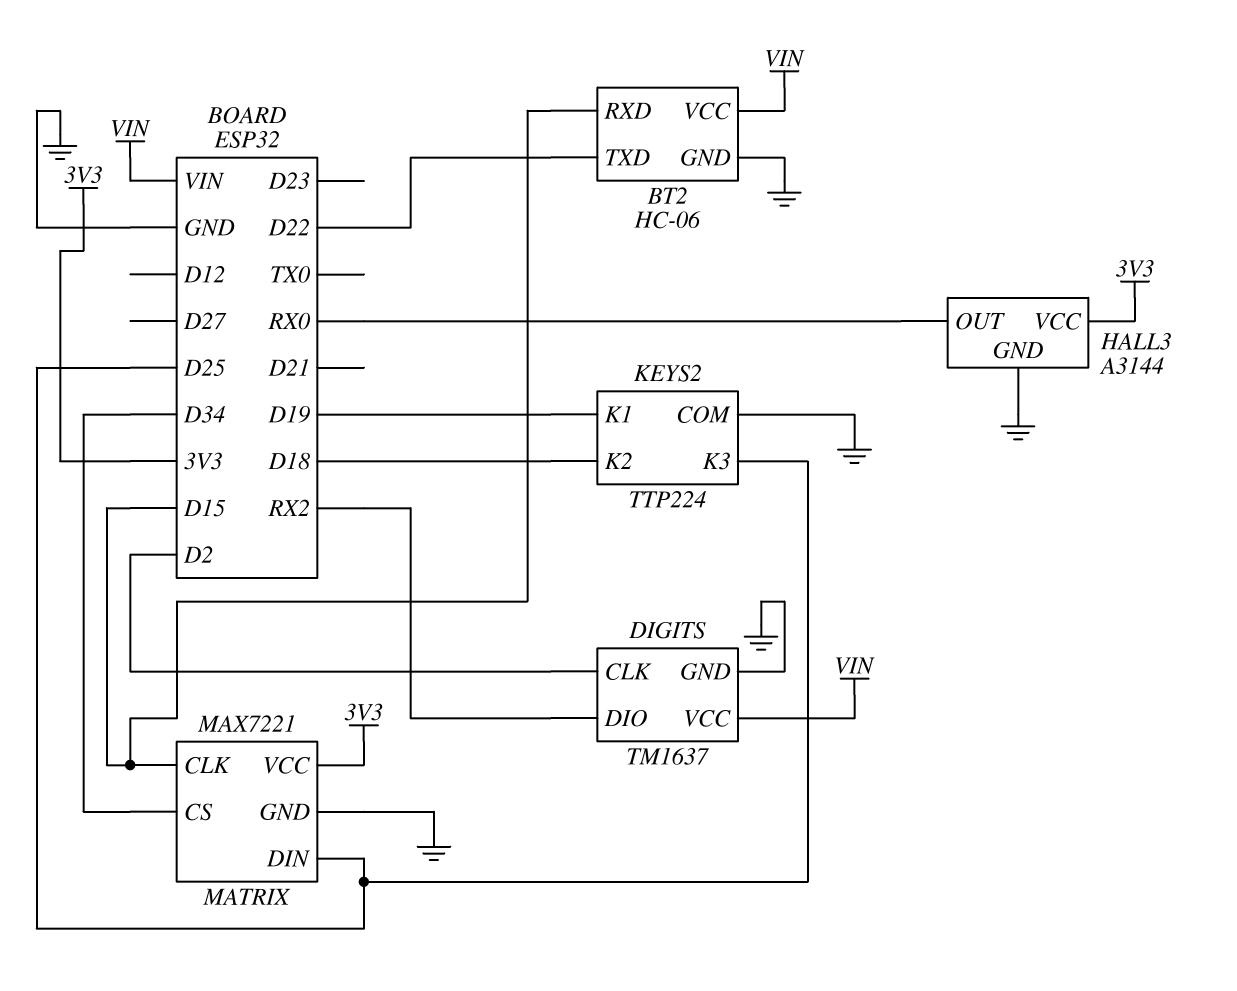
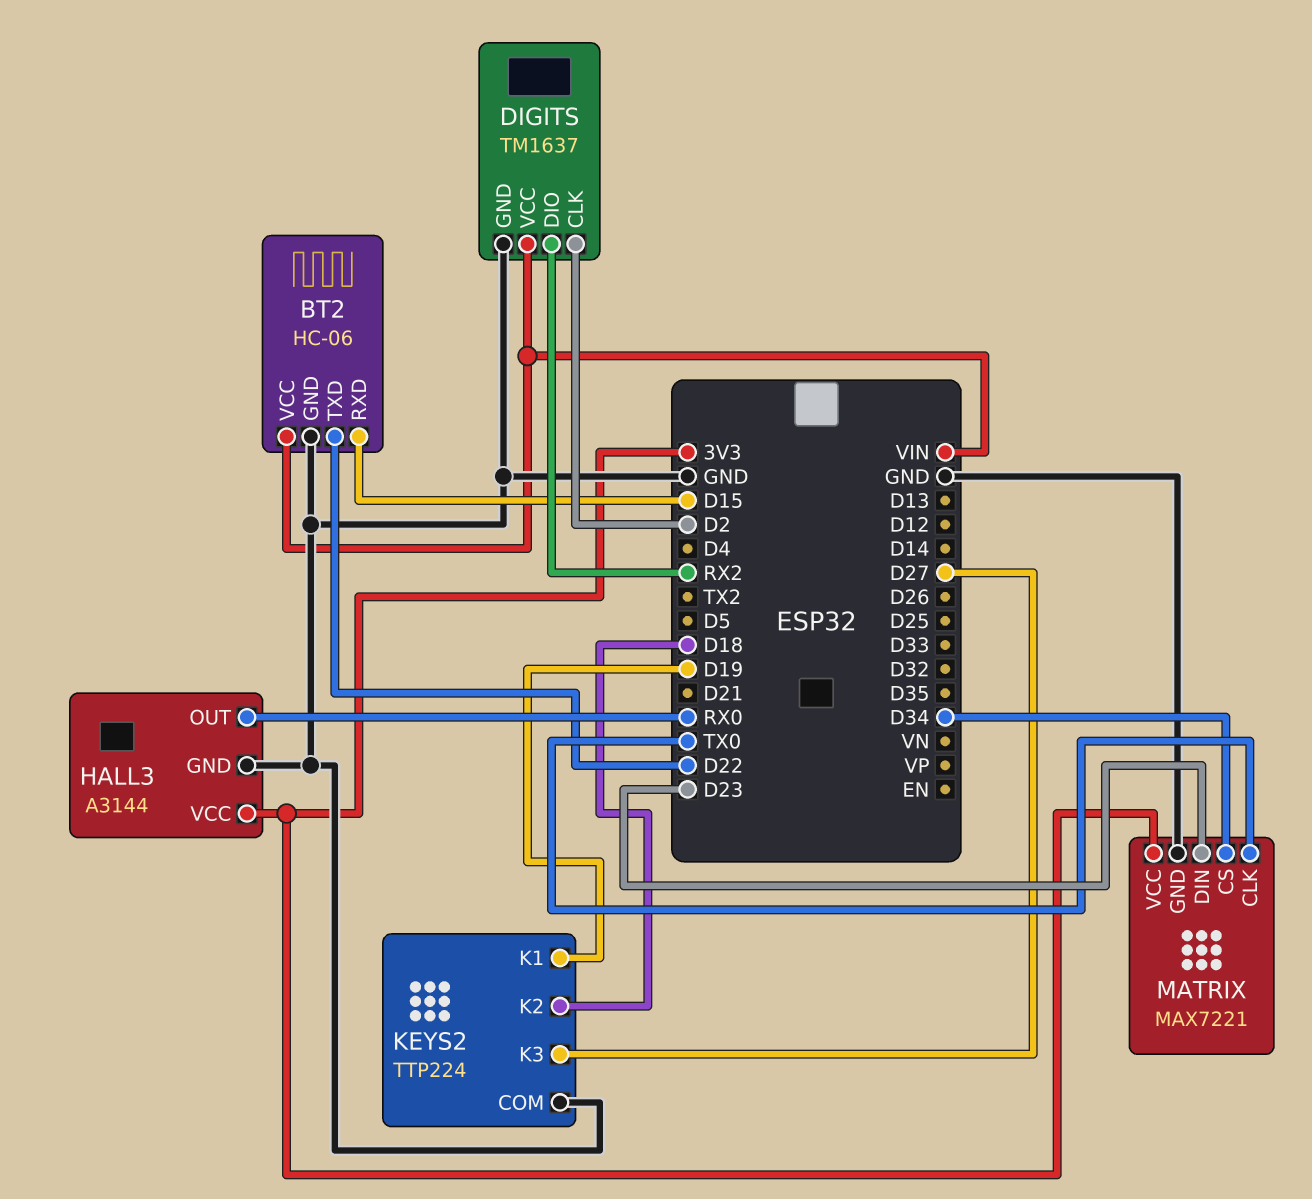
KEYS2 pin K3: D25 -> D27
MATRIX pin CLK: D15 -> TX0
MATRIX pin DIN: D25 -> D23

